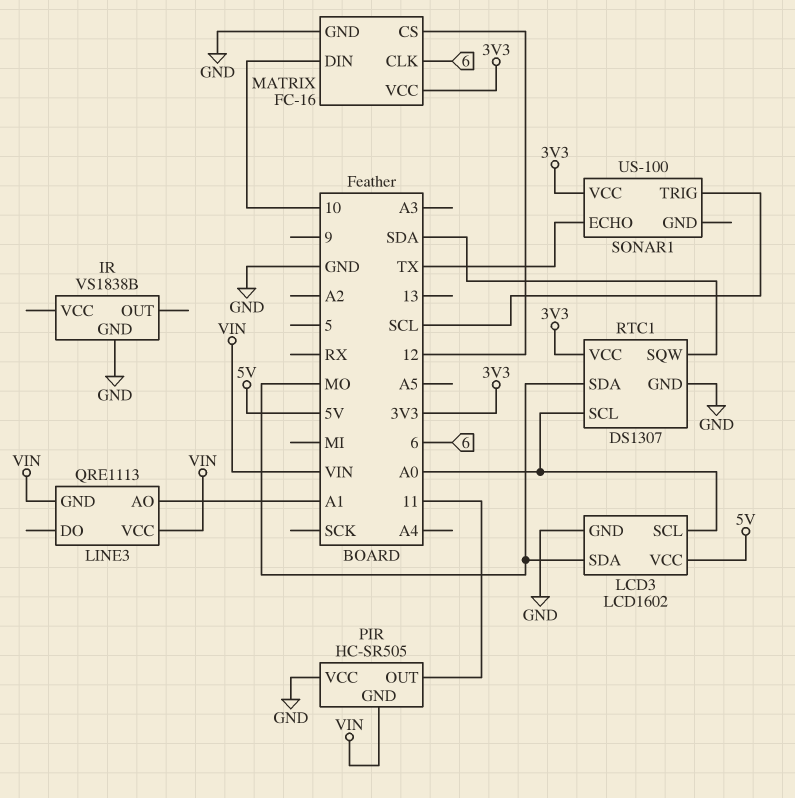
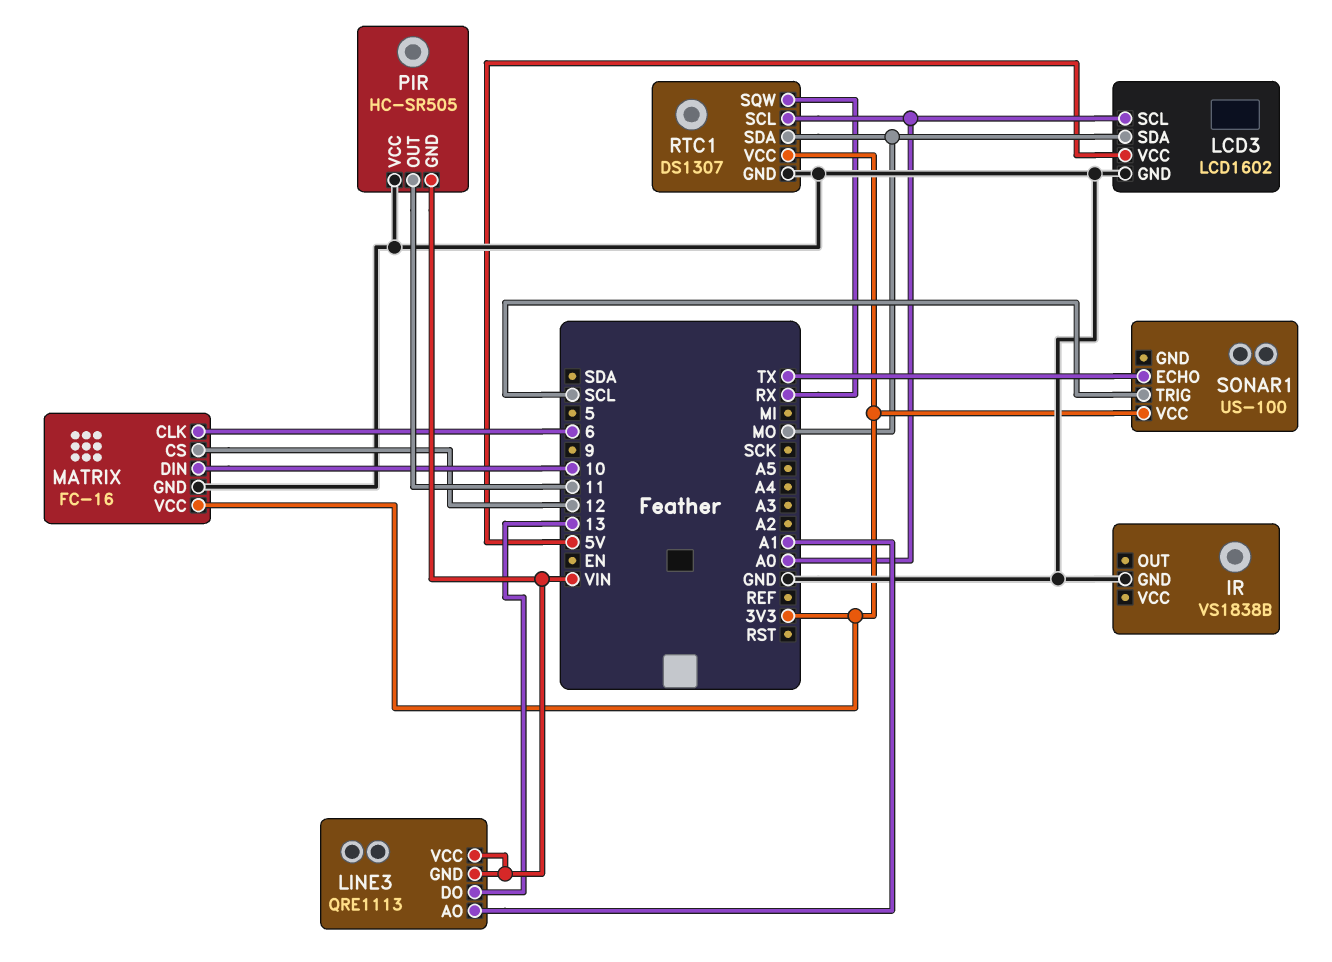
LINE3 pin DO: none -> 13
RTC1 pin SQW: SDA -> RX

